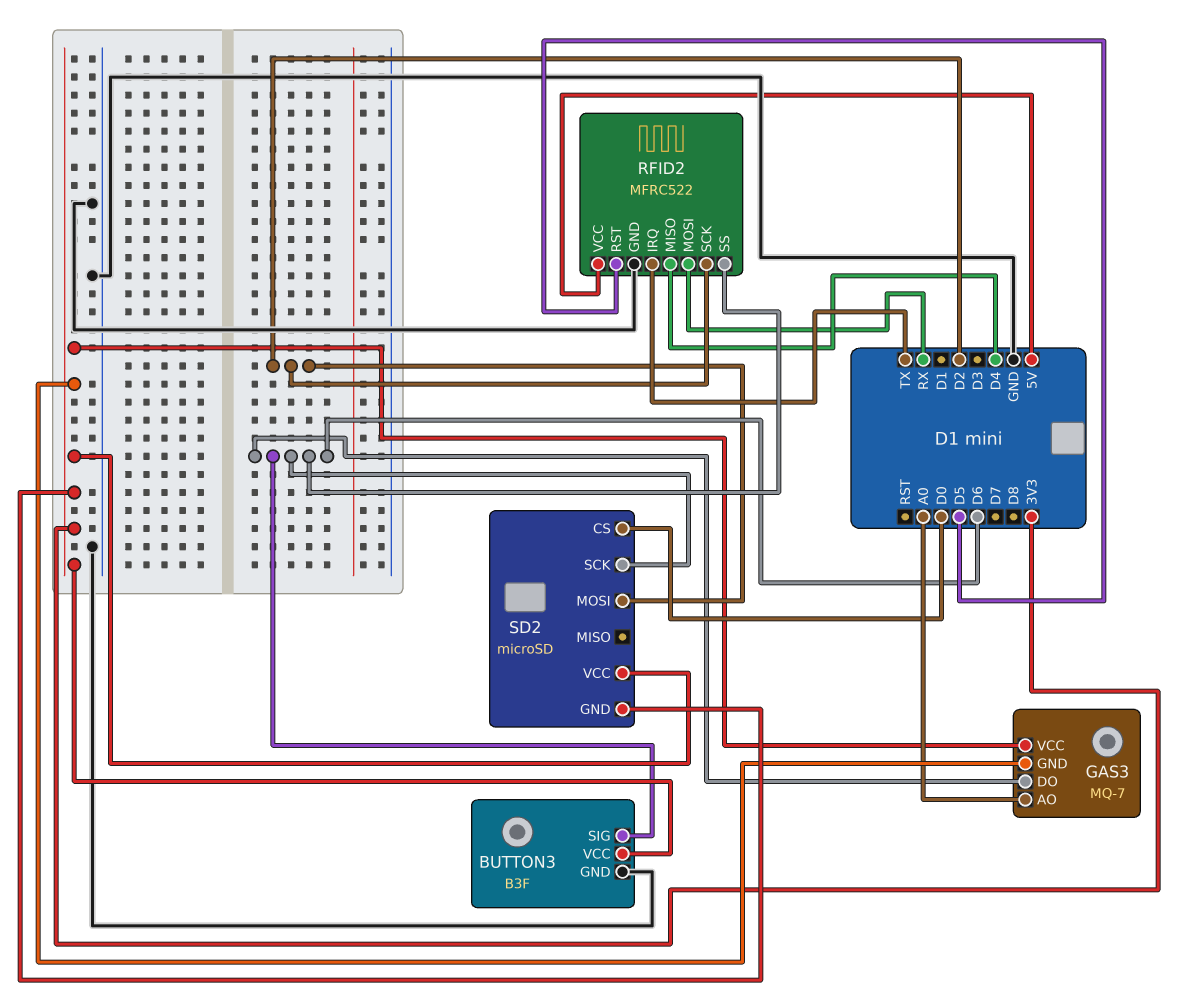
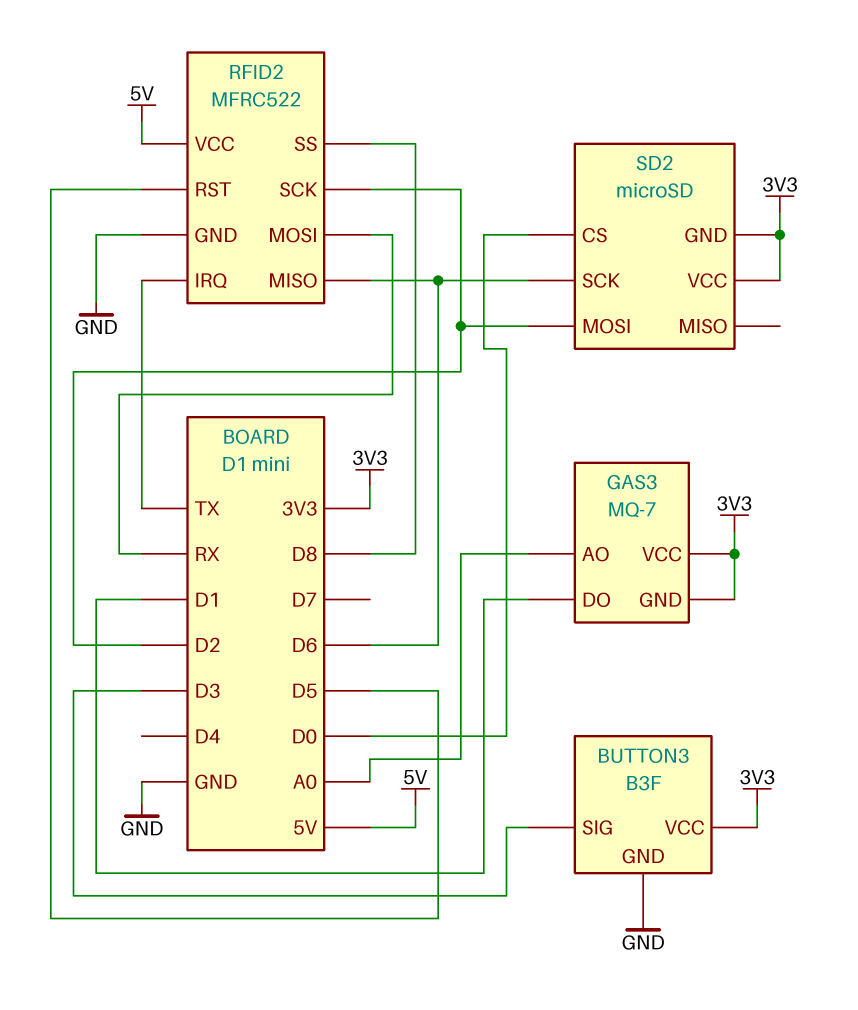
BUTTON3 pin SIG: D6 -> D3
GAS3 pin DO: D6 -> D1
RFID2 pin MISO: D4 -> D6
RFID2 pin SS: D6 -> D8

